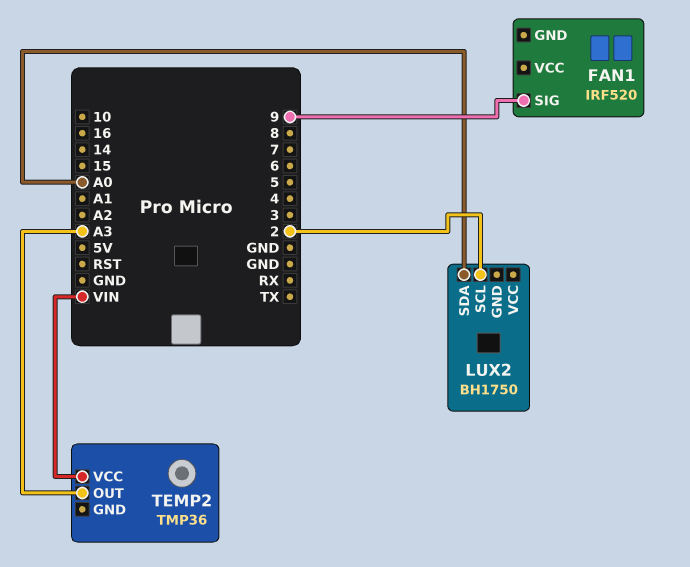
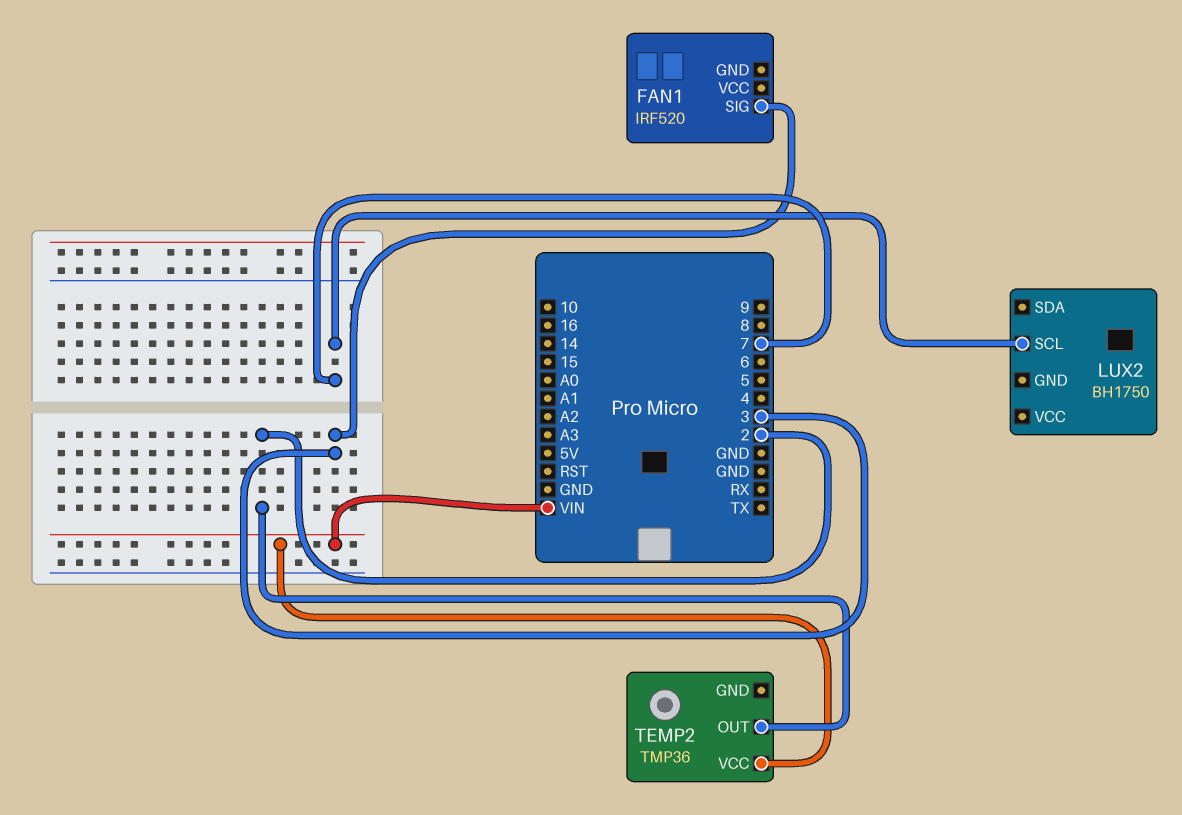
FAN1 pin SIG: 9 -> 3
LUX2 pin SCL: 2 -> 7
LUX2 pin SDA: A0 -> none
TEMP2 pin OUT: A3 -> 2

